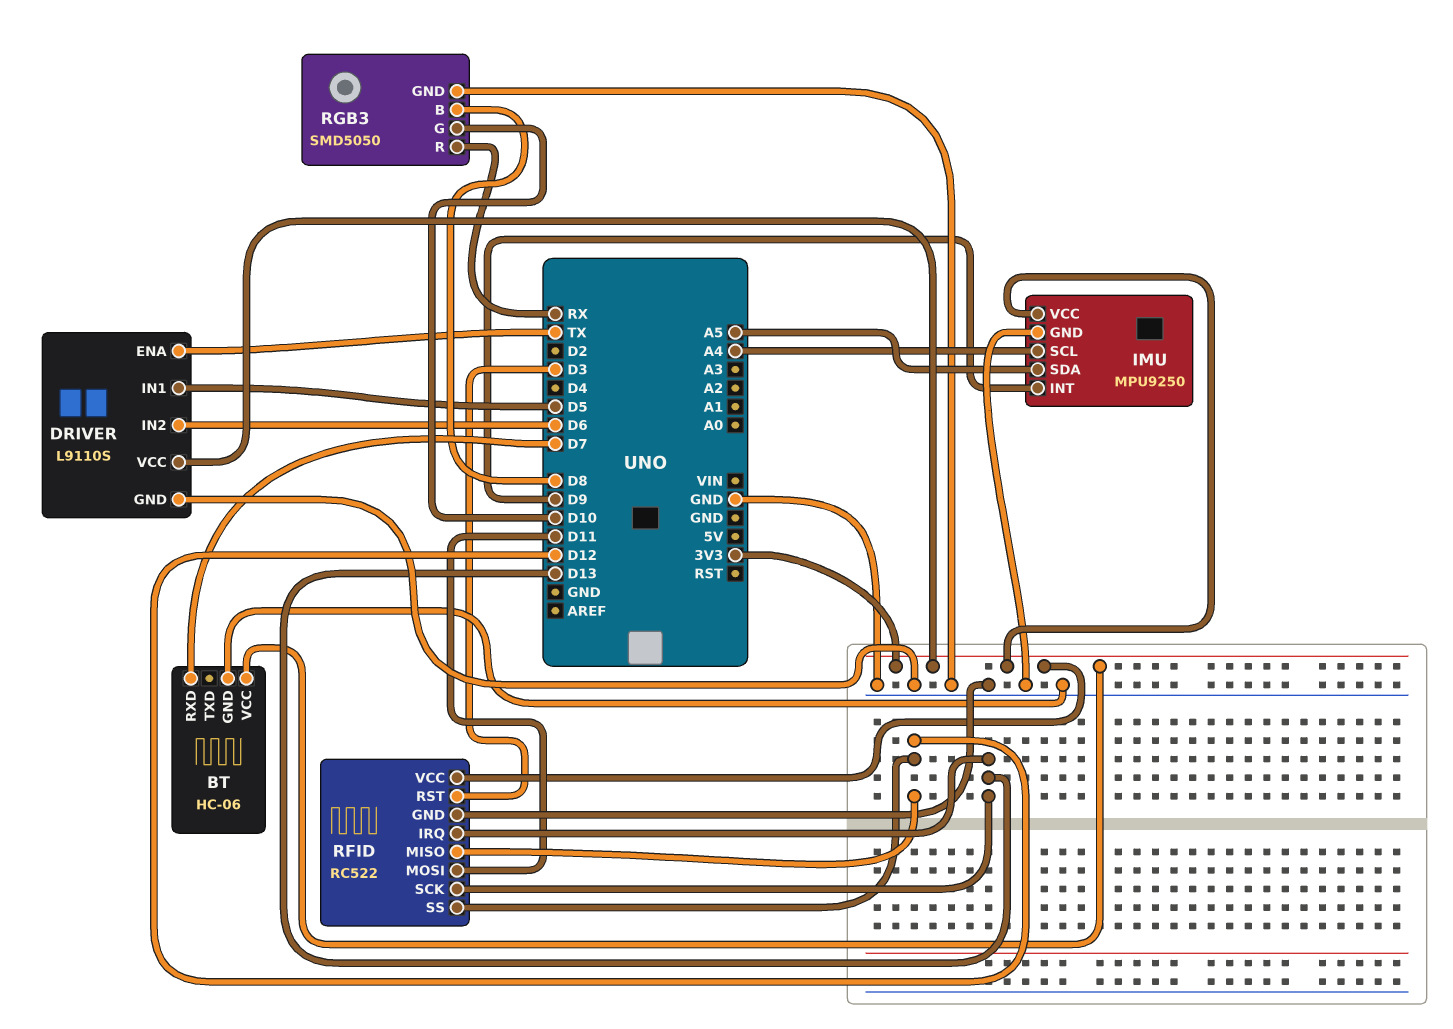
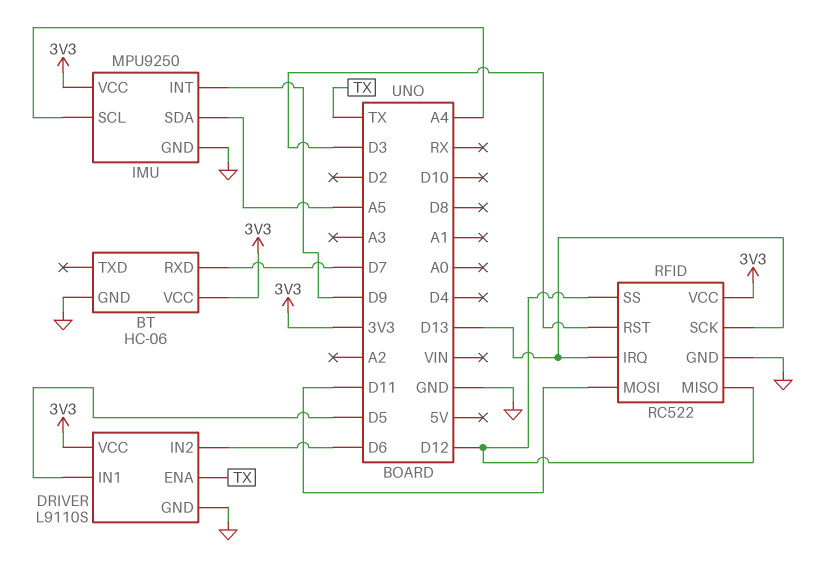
RGB3: SMD5050 -> none
RGB3 pin B: D8 -> none
RGB3 pin G: D10 -> none
RGB3 pin GND: GND -> none
RGB3 pin R: RX -> none

